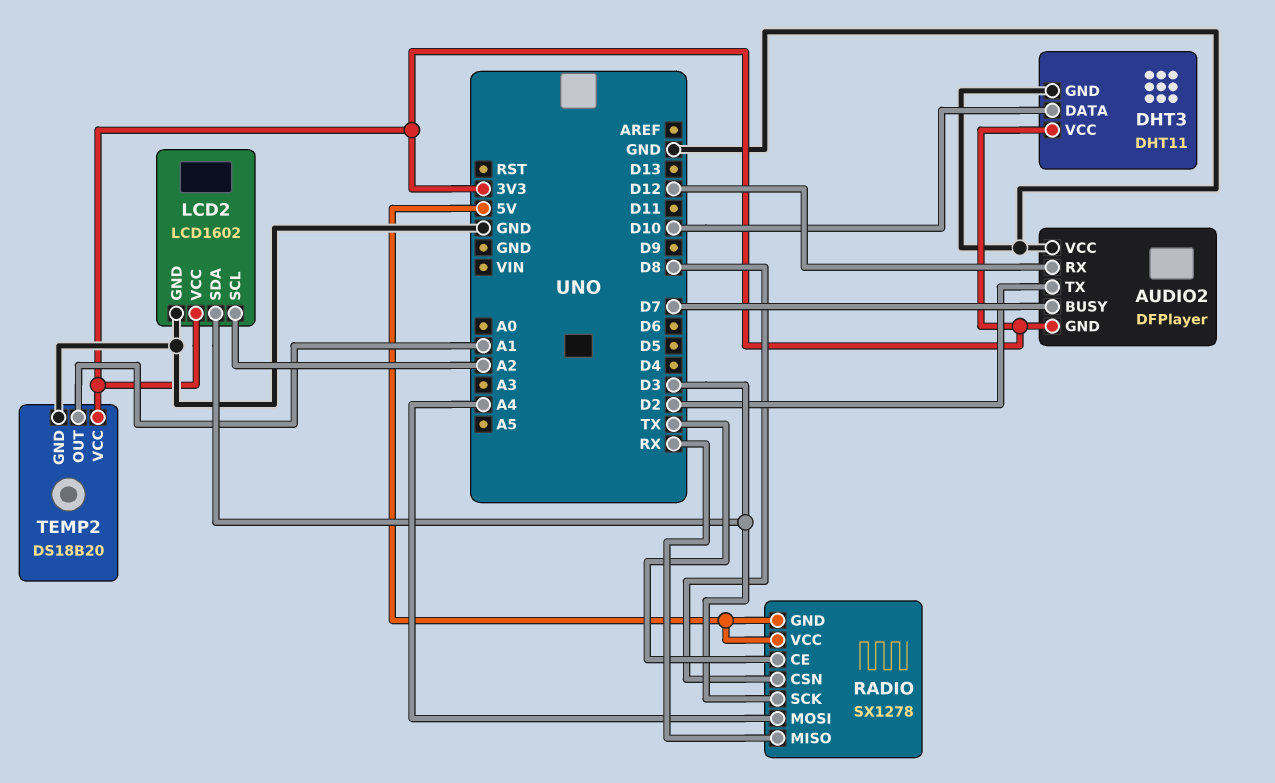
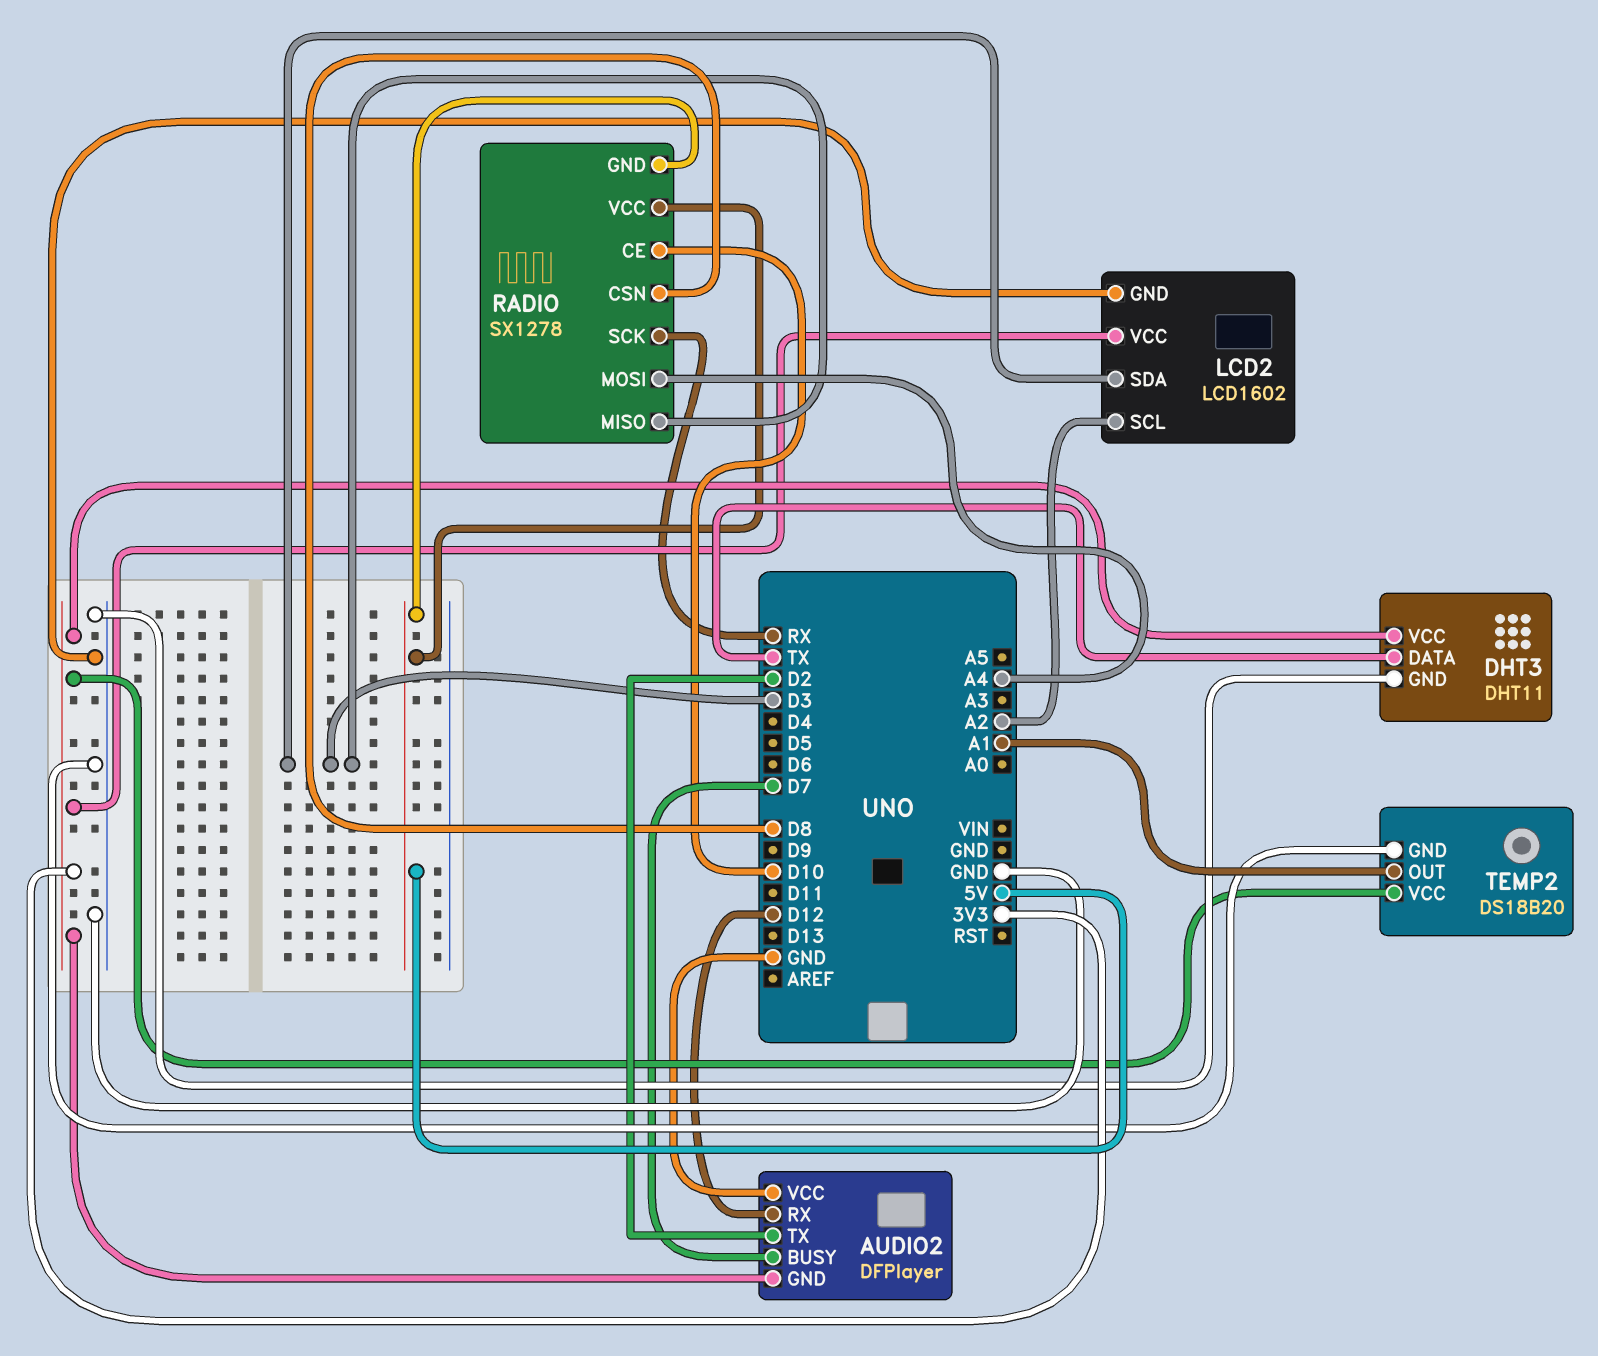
DHT3 pin DATA: D10 -> TX
RADIO pin CE: TX -> D10
RADIO pin MISO: RX -> D3
RADIO pin SCK: D3 -> RX

